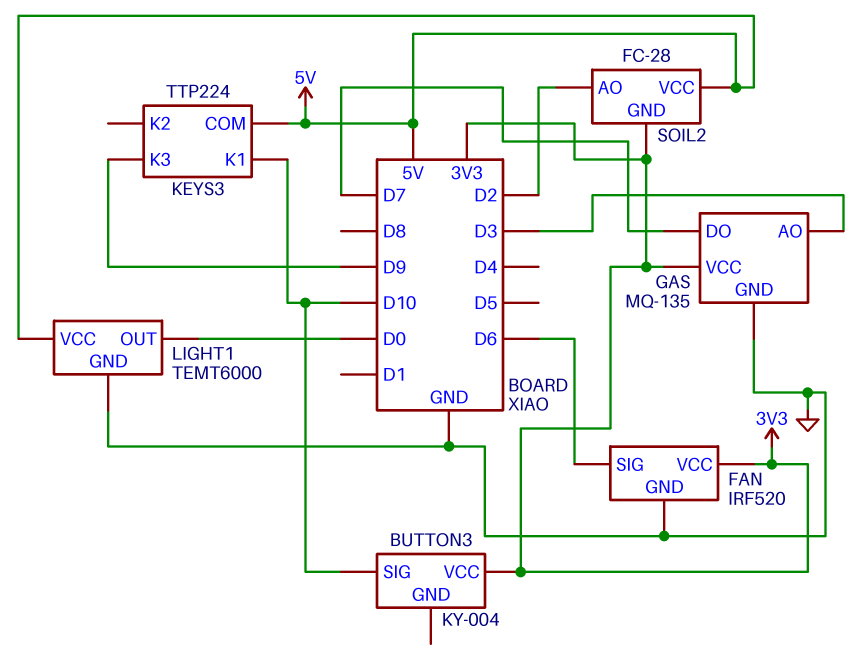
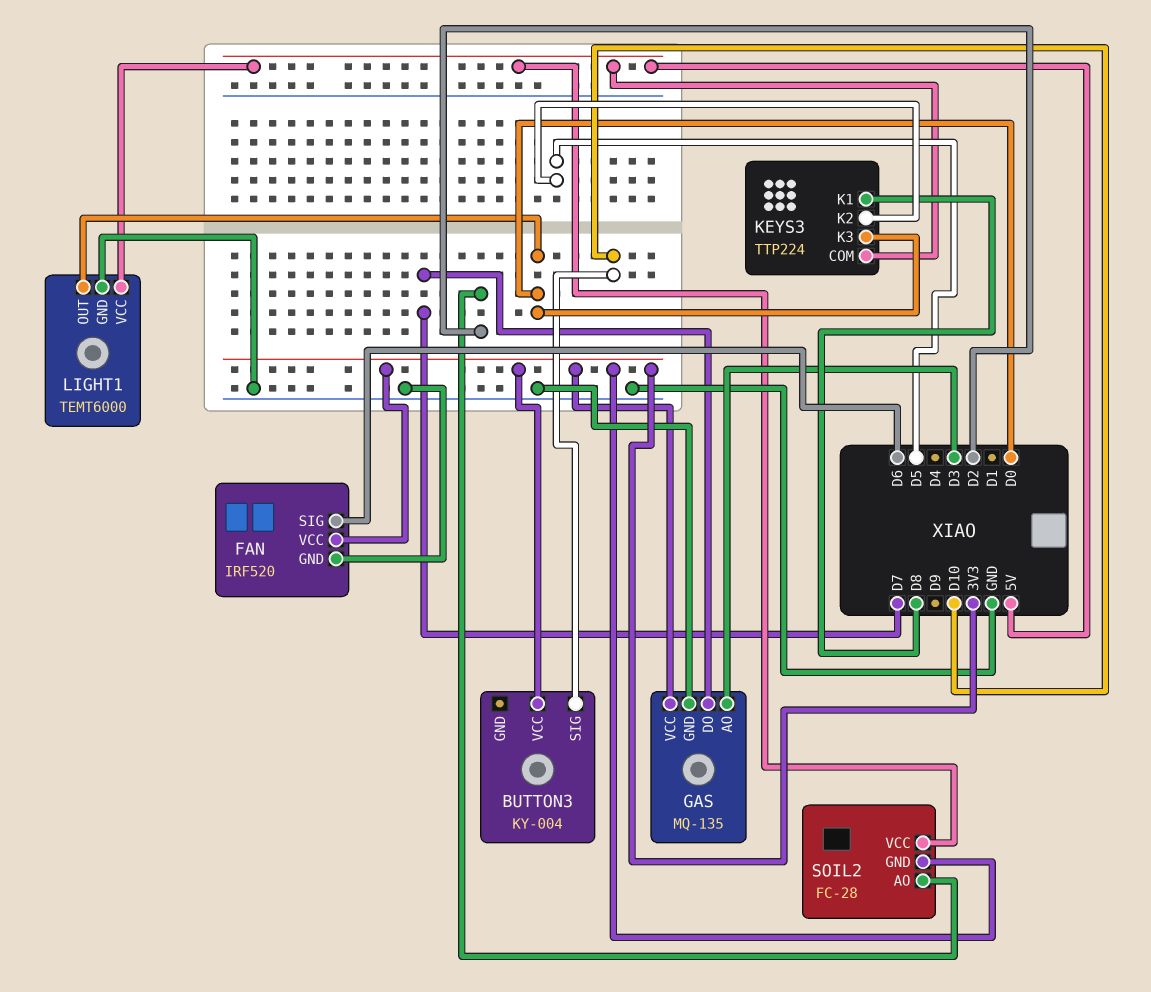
KEYS3 pin K1: D10 -> D8
KEYS3 pin K2: none -> D5
KEYS3 pin K3: D9 -> D0

